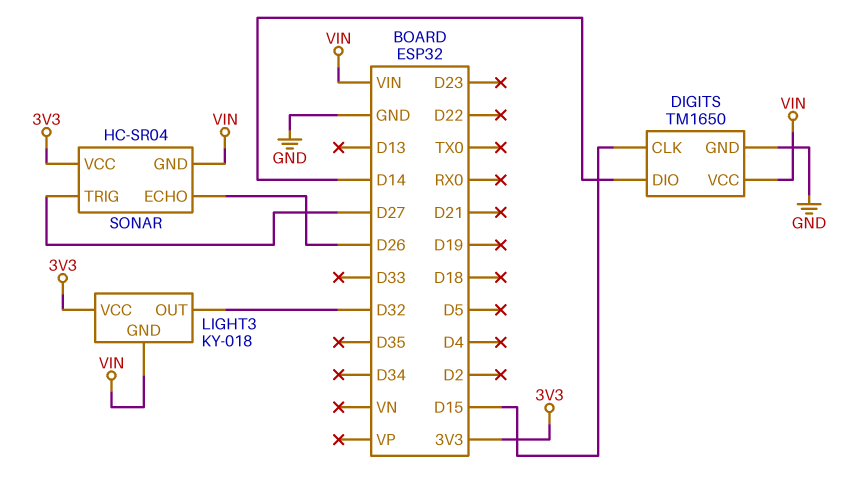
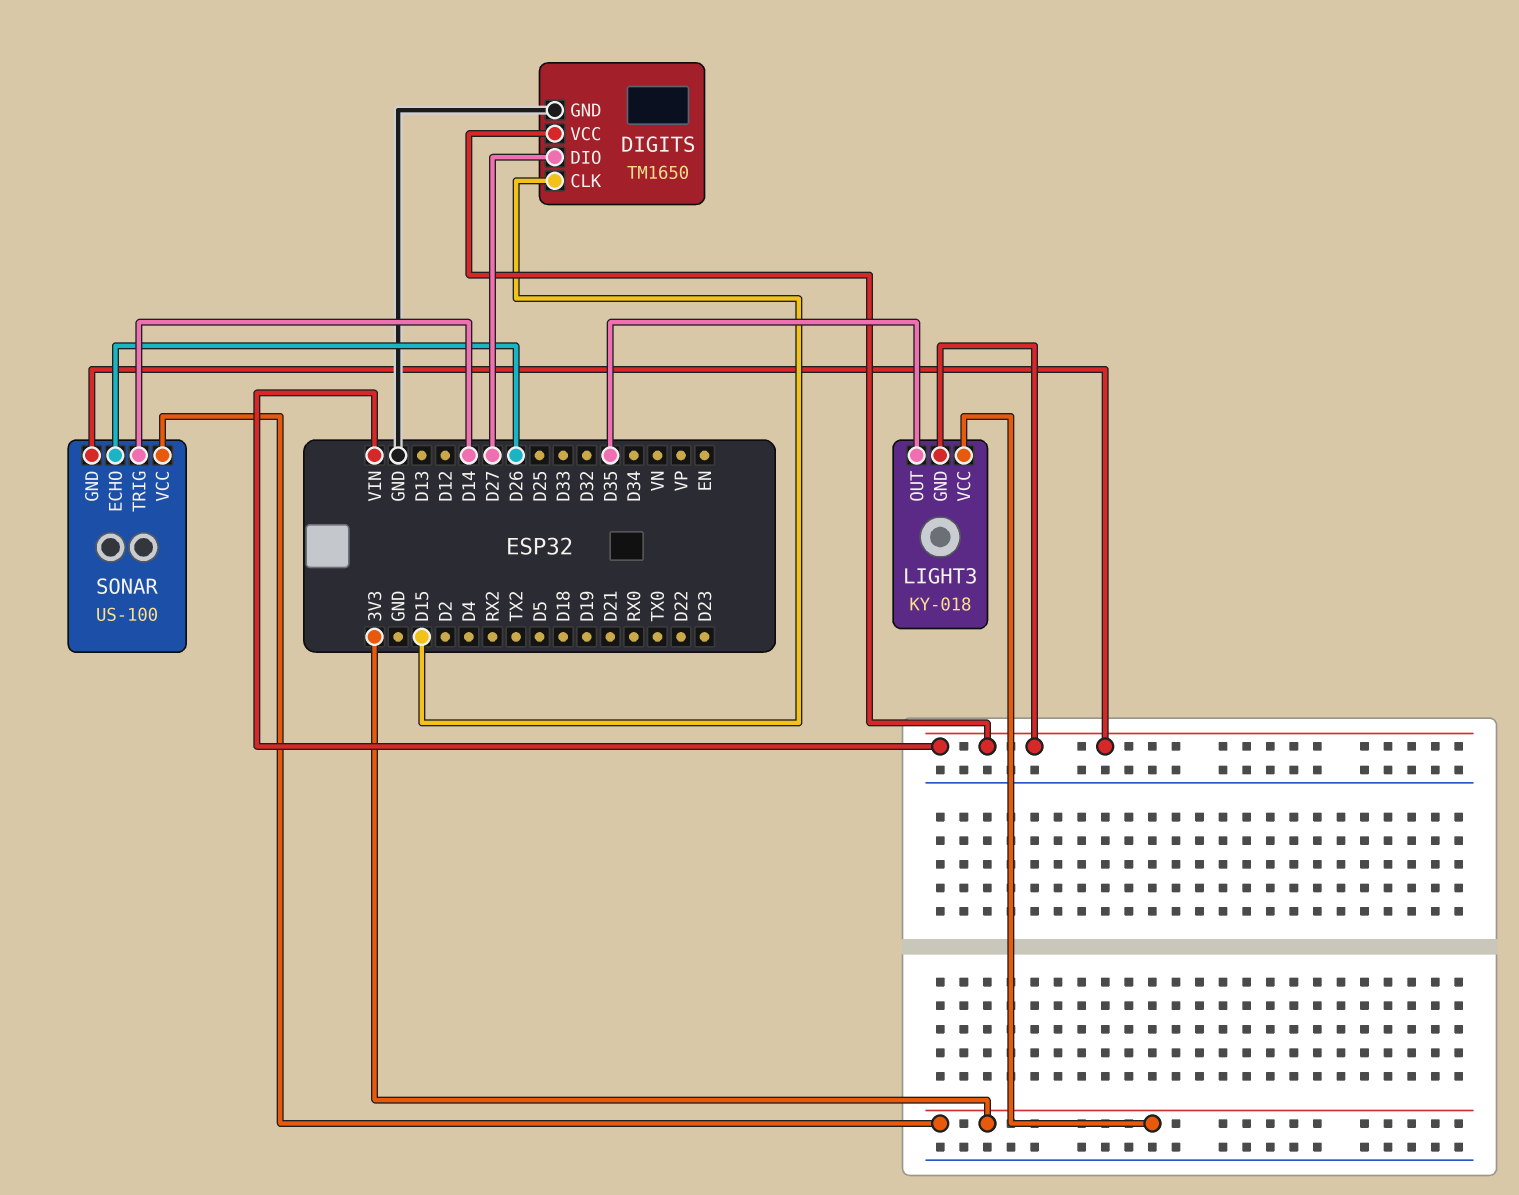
DIGITS pin DIO: D14 -> D27
LIGHT3 pin OUT: D32 -> D35
SONAR: HC-SR04 -> US-100
SONAR pin TRIG: D27 -> D14

